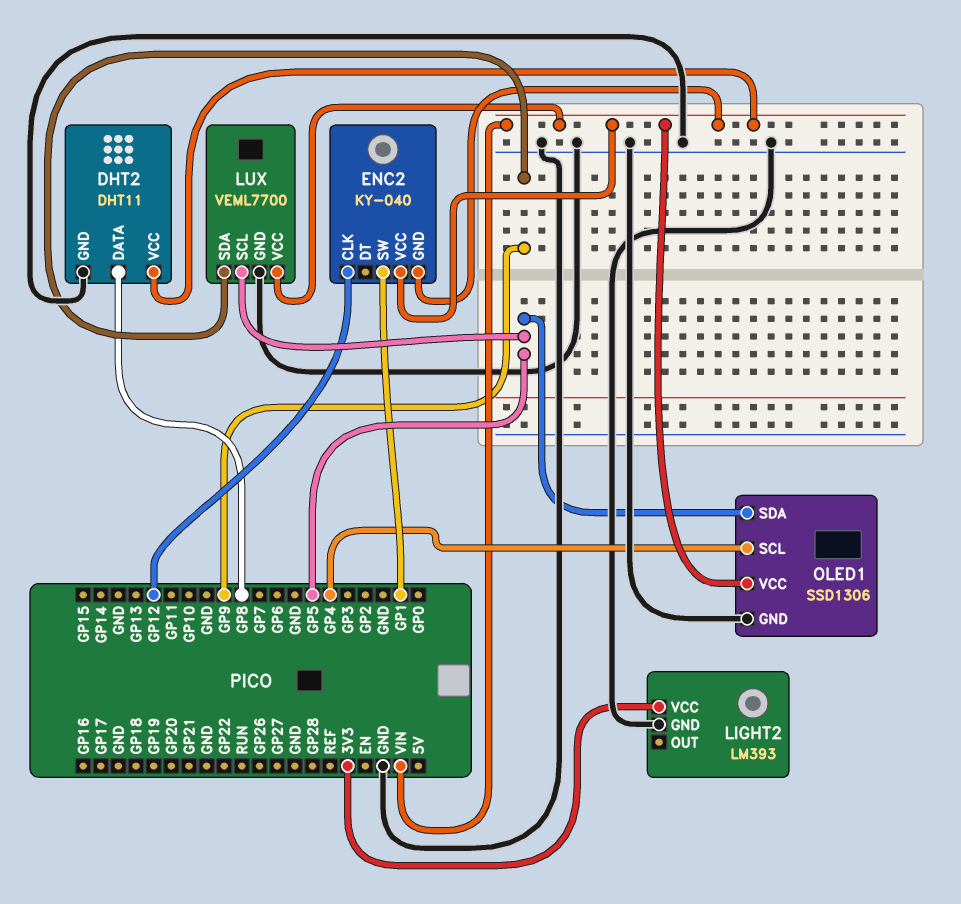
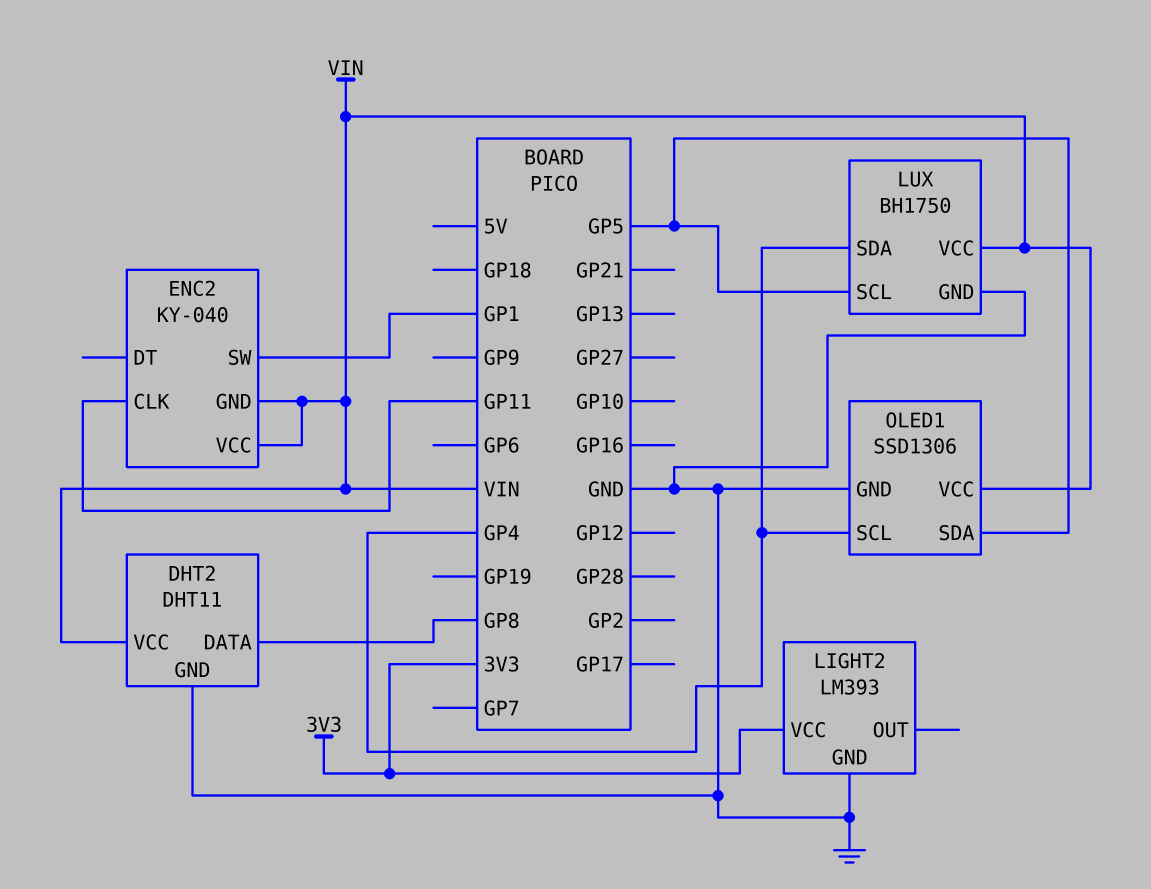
ENC2 pin CLK: GP12 -> GP11
LUX: VEML7700 -> BH1750
LUX pin SDA: GP9 -> GP4

